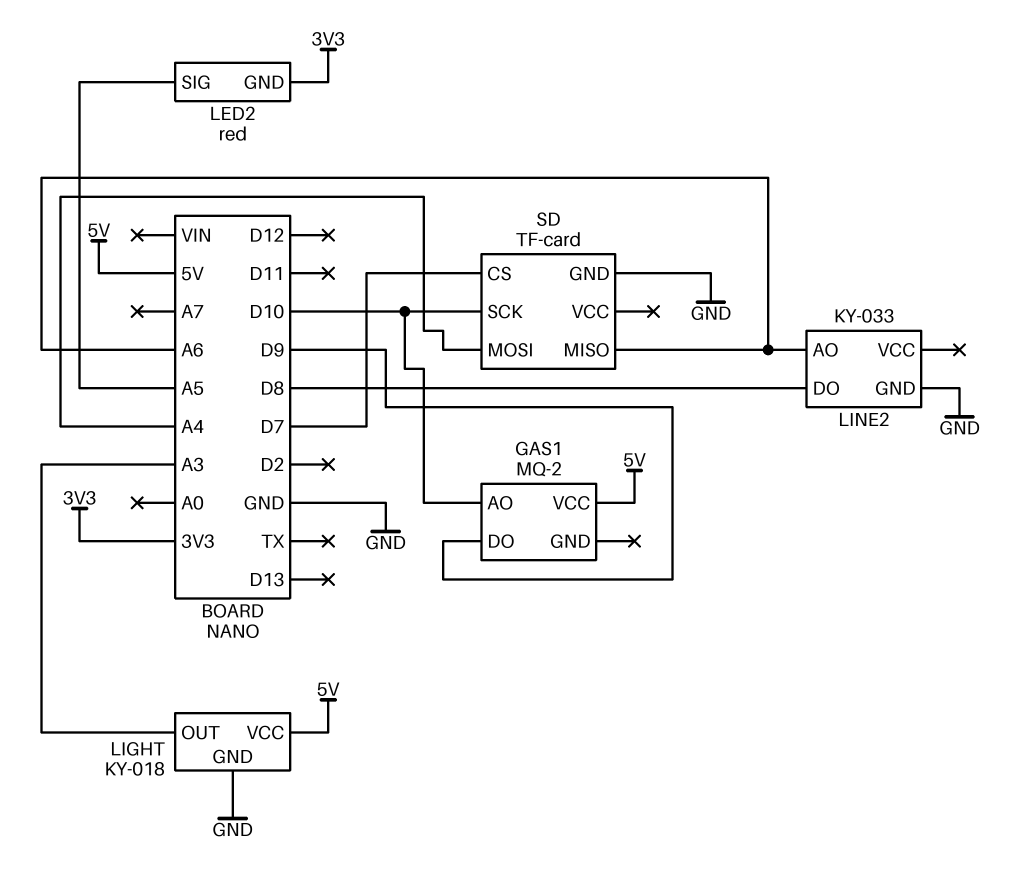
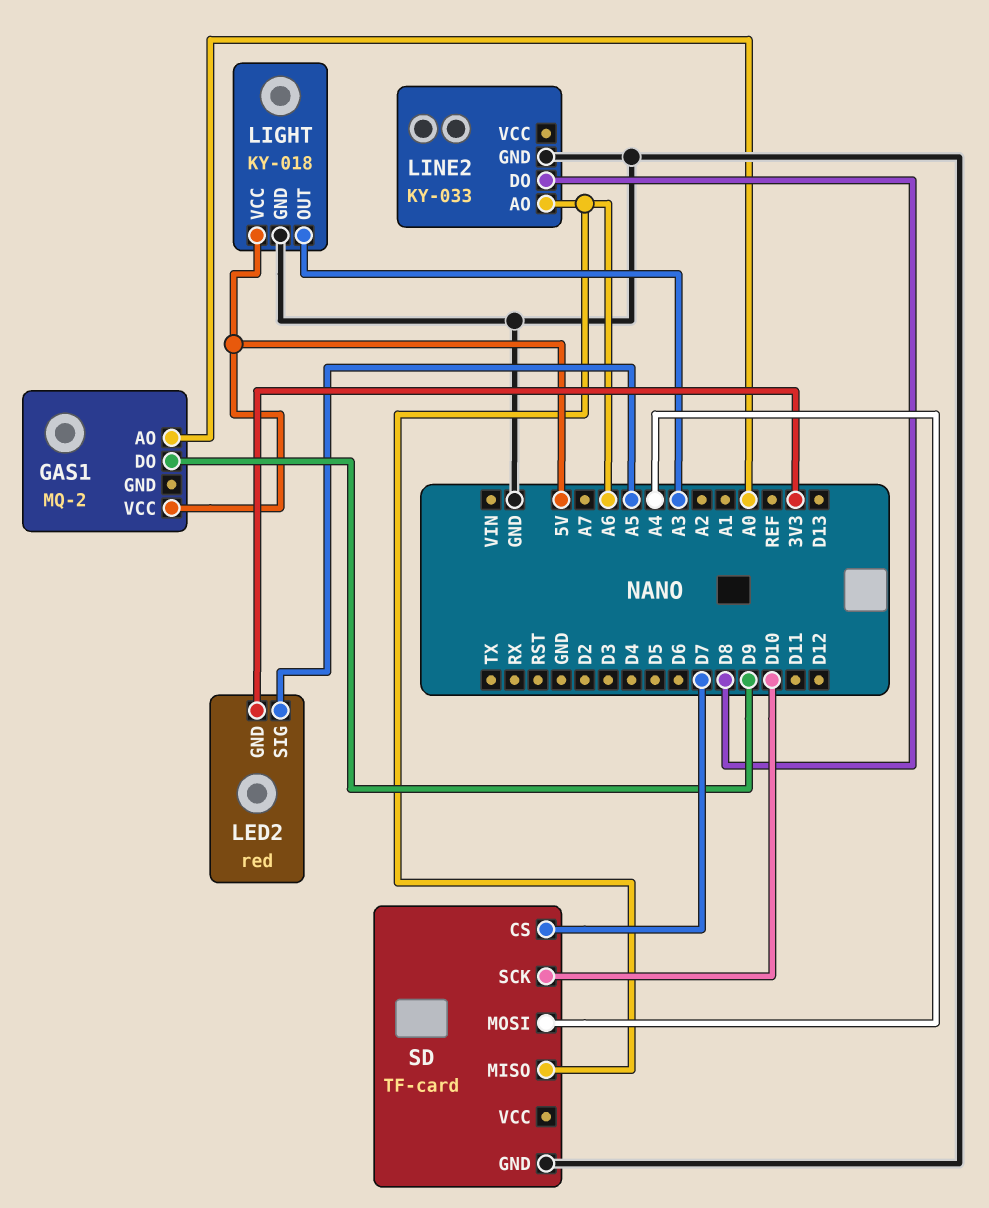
GAS1 pin AO: D10 -> A0

